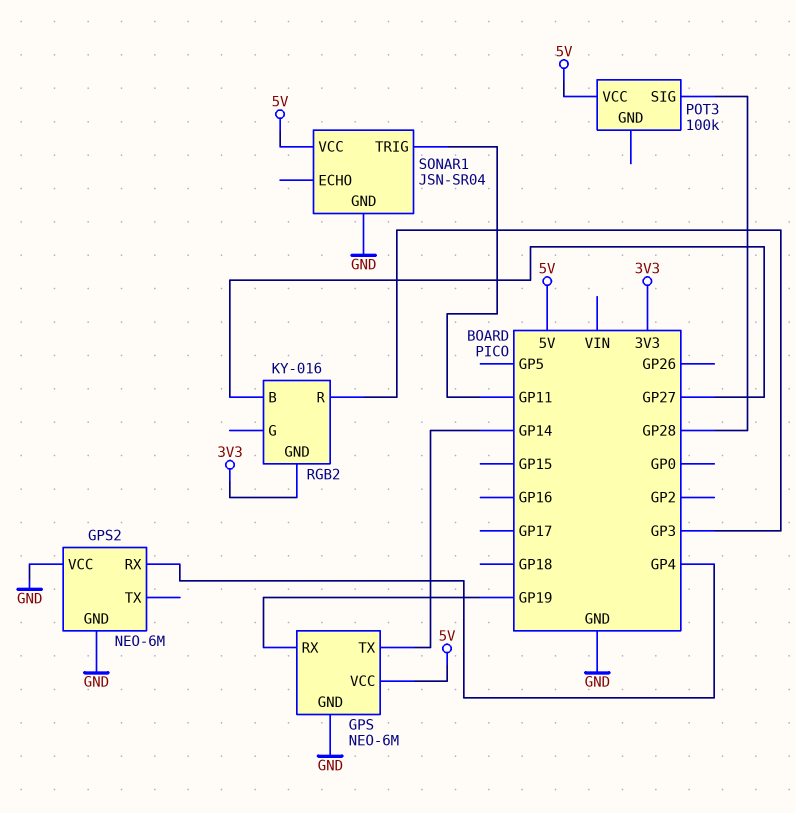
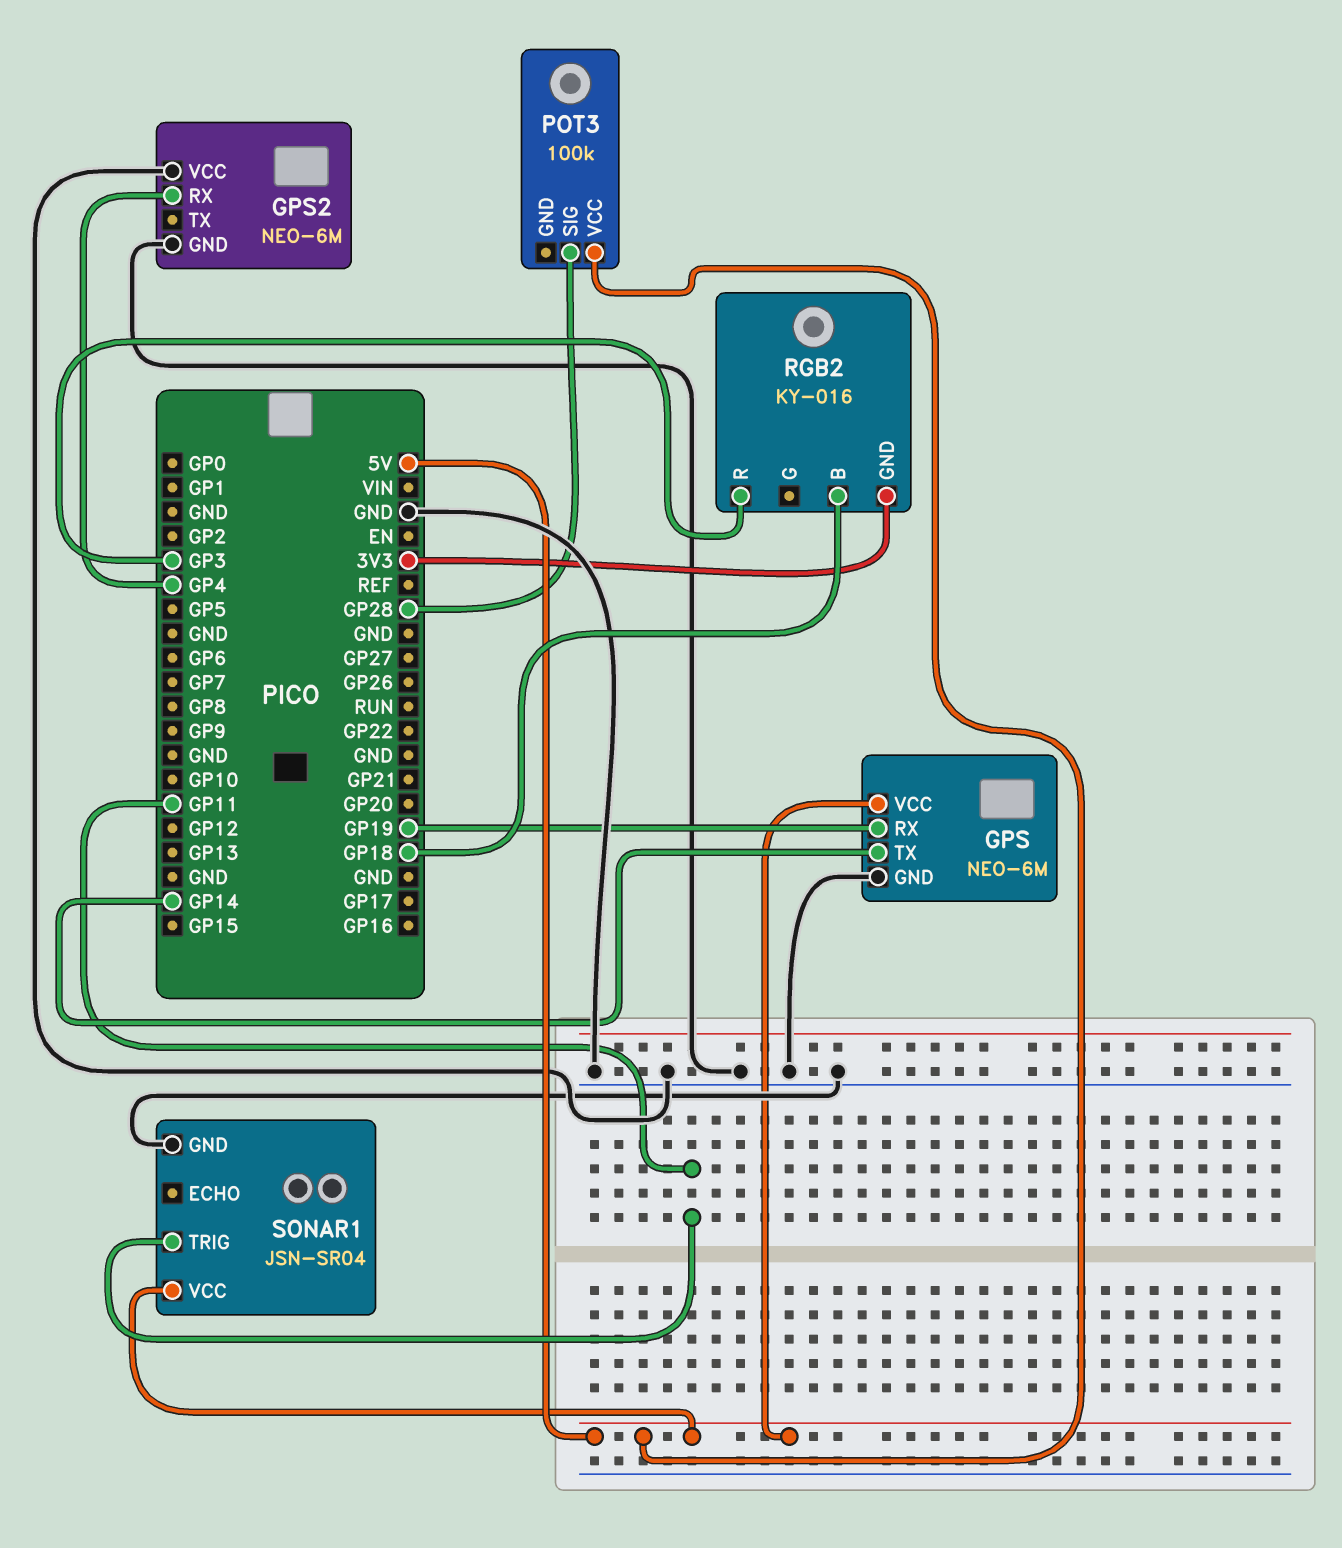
RGB2 pin B: GP27 -> GP18

